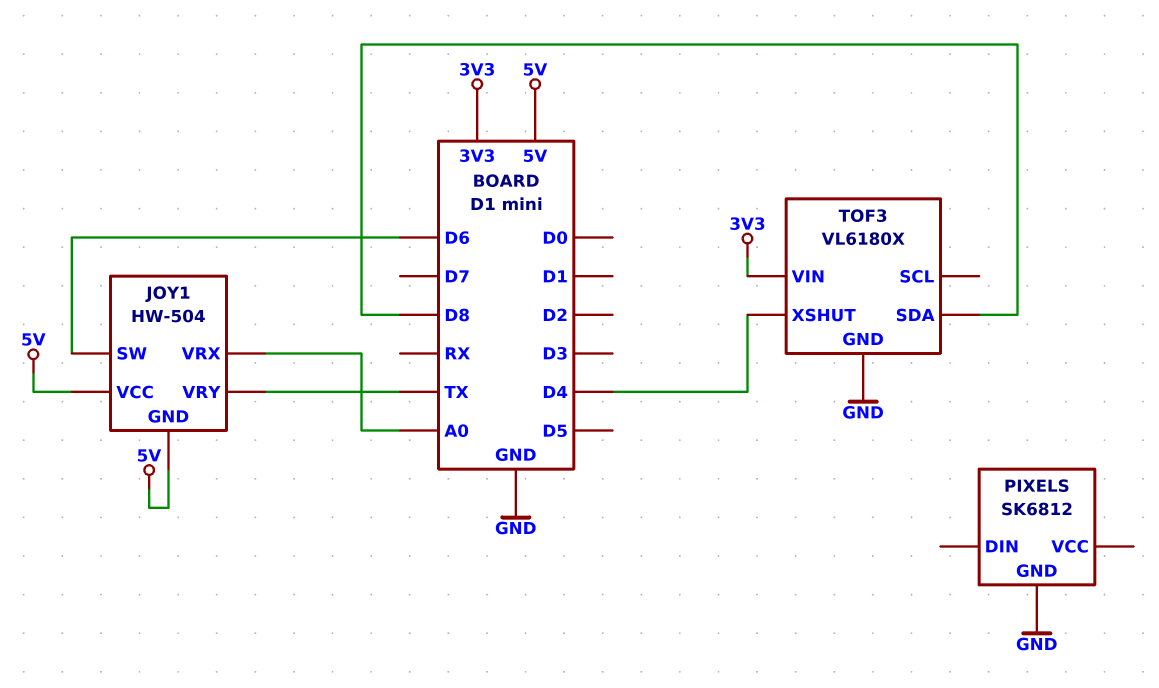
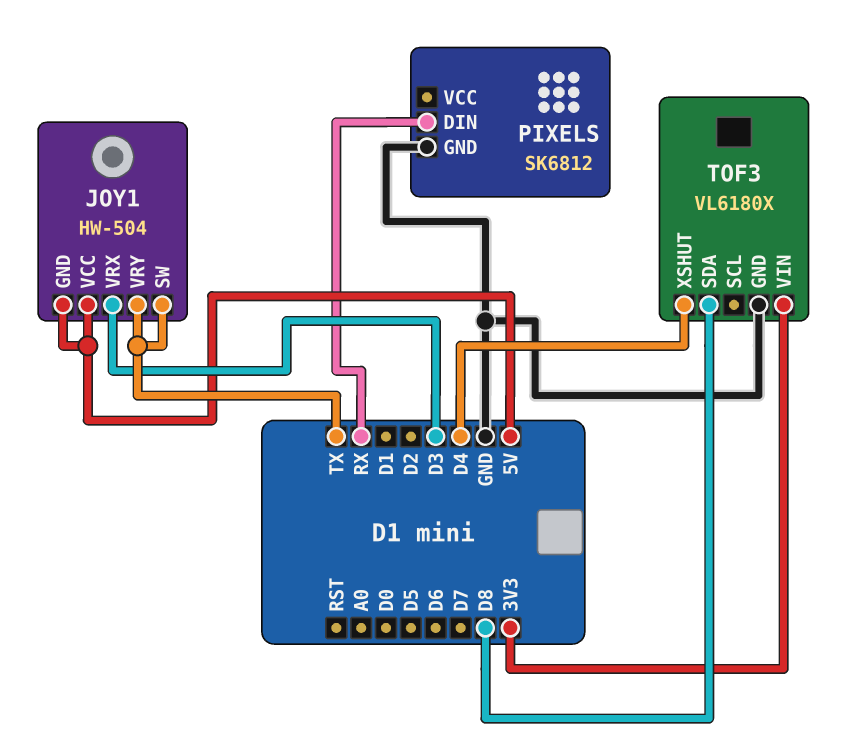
JOY1 pin SW: D6 -> TX
JOY1 pin VRX: A0 -> D3
PIXELS pin DIN: none -> RX

